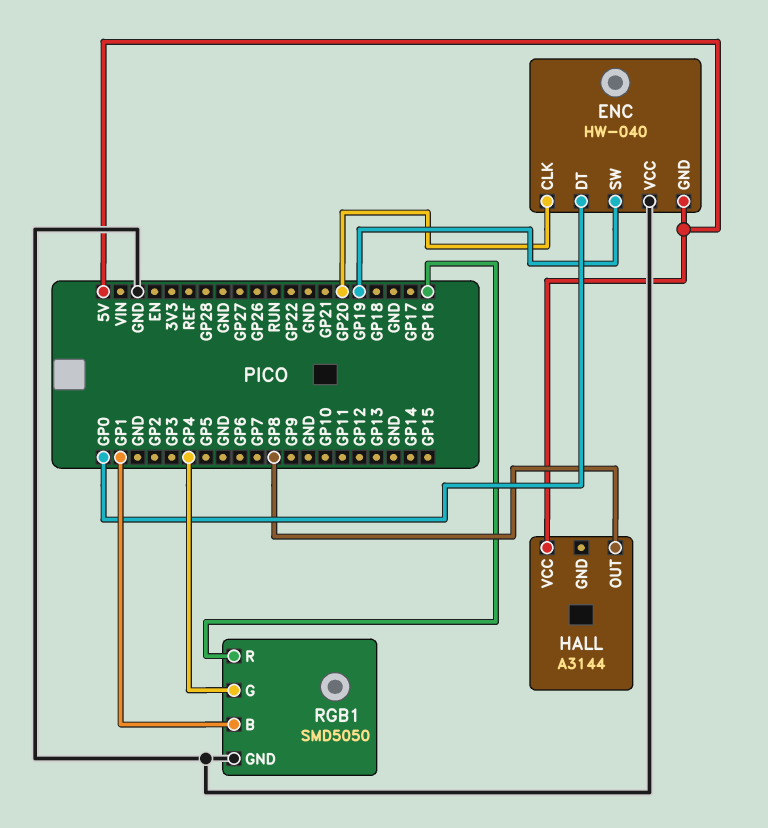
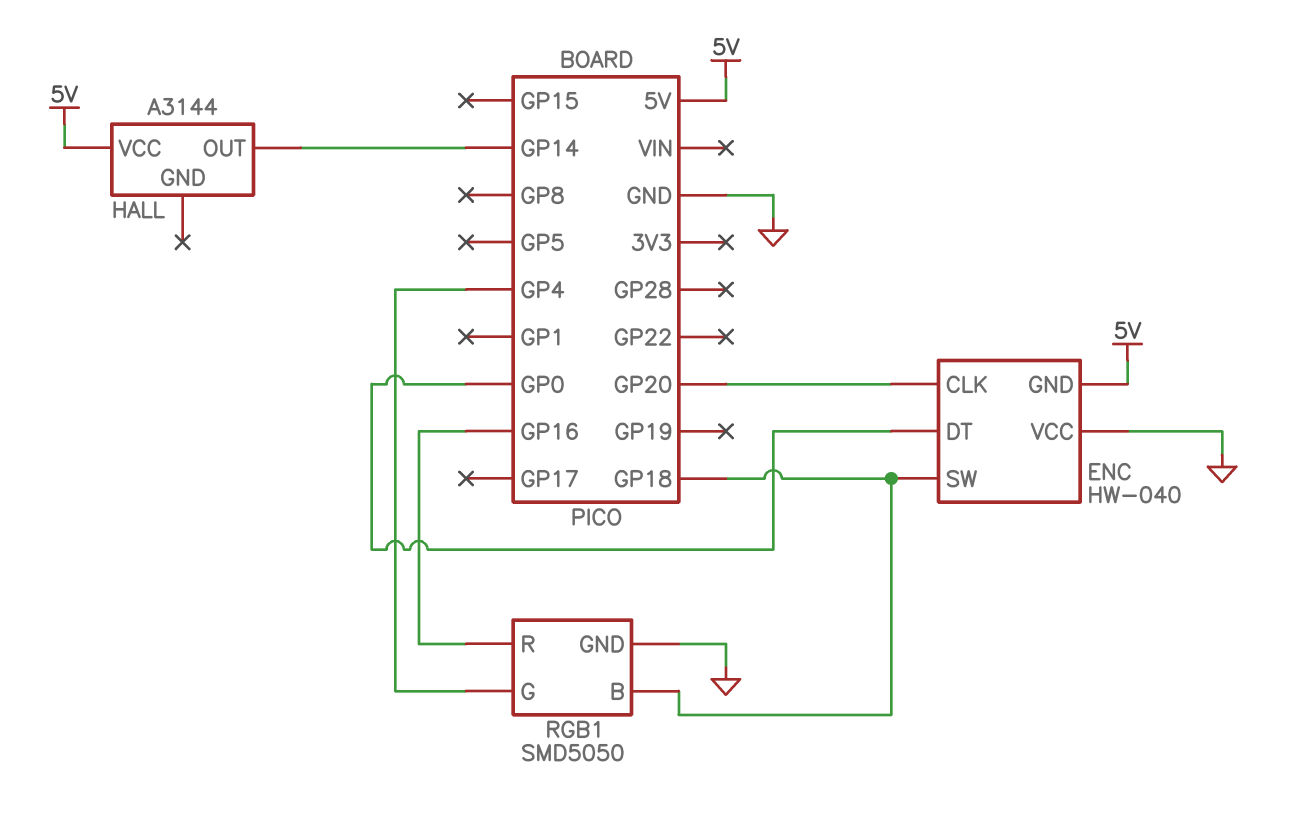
ENC pin SW: GP19 -> GP18
HALL pin OUT: GP8 -> GP14
RGB1 pin B: GP1 -> GP18

